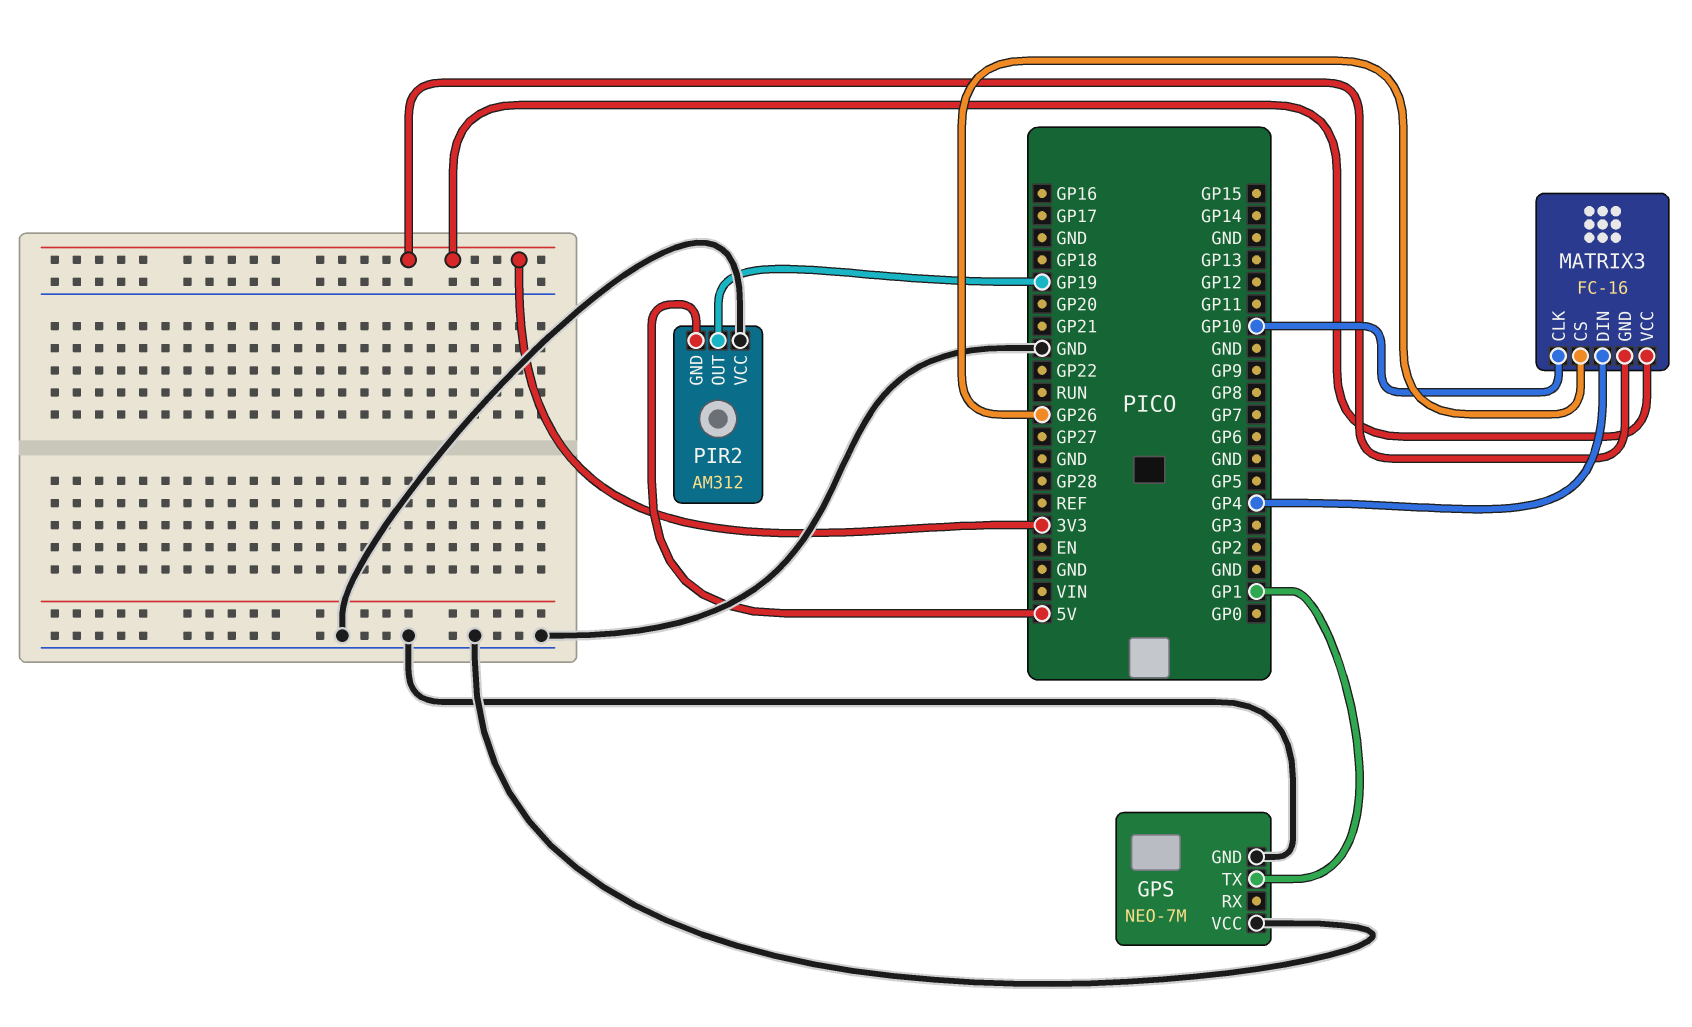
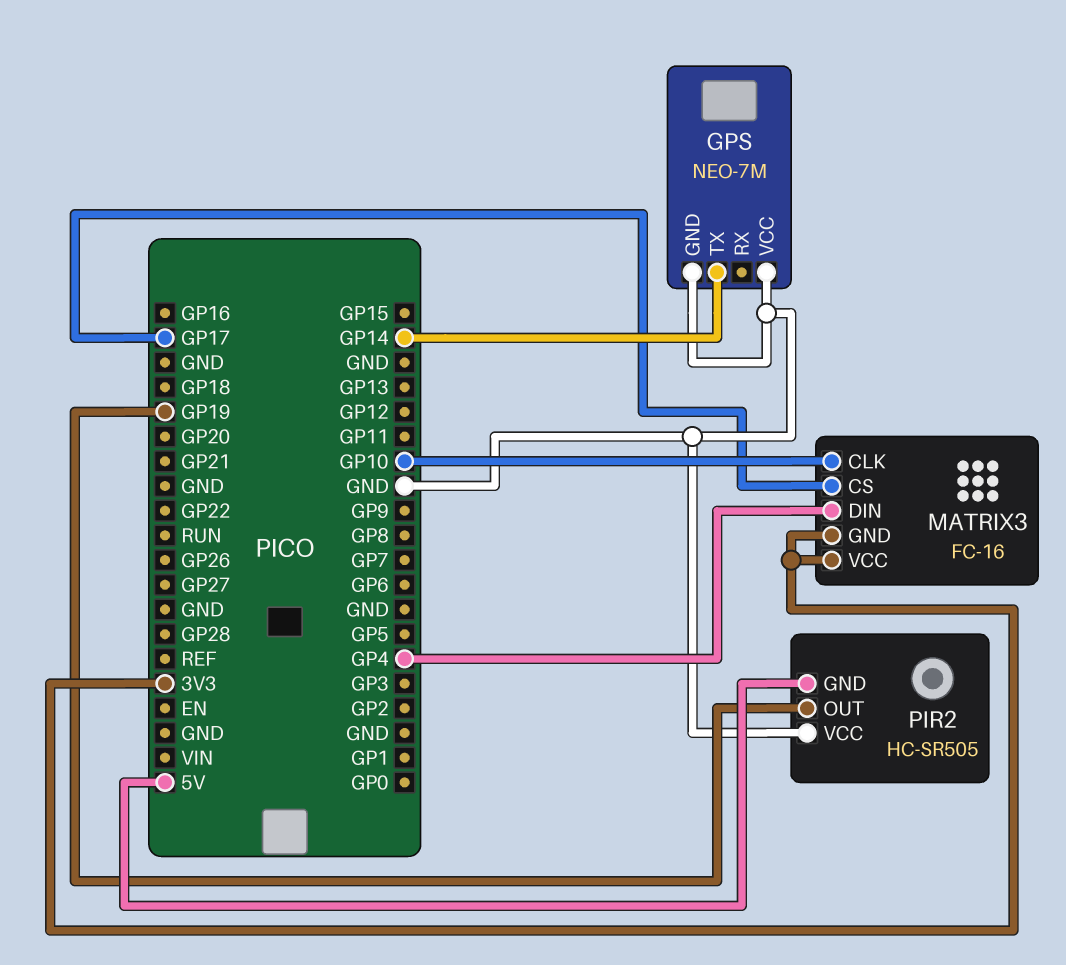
GPS pin TX: GP1 -> GP14
MATRIX3 pin CS: GP26 -> GP17
PIR2: AM312 -> HC-SR505

